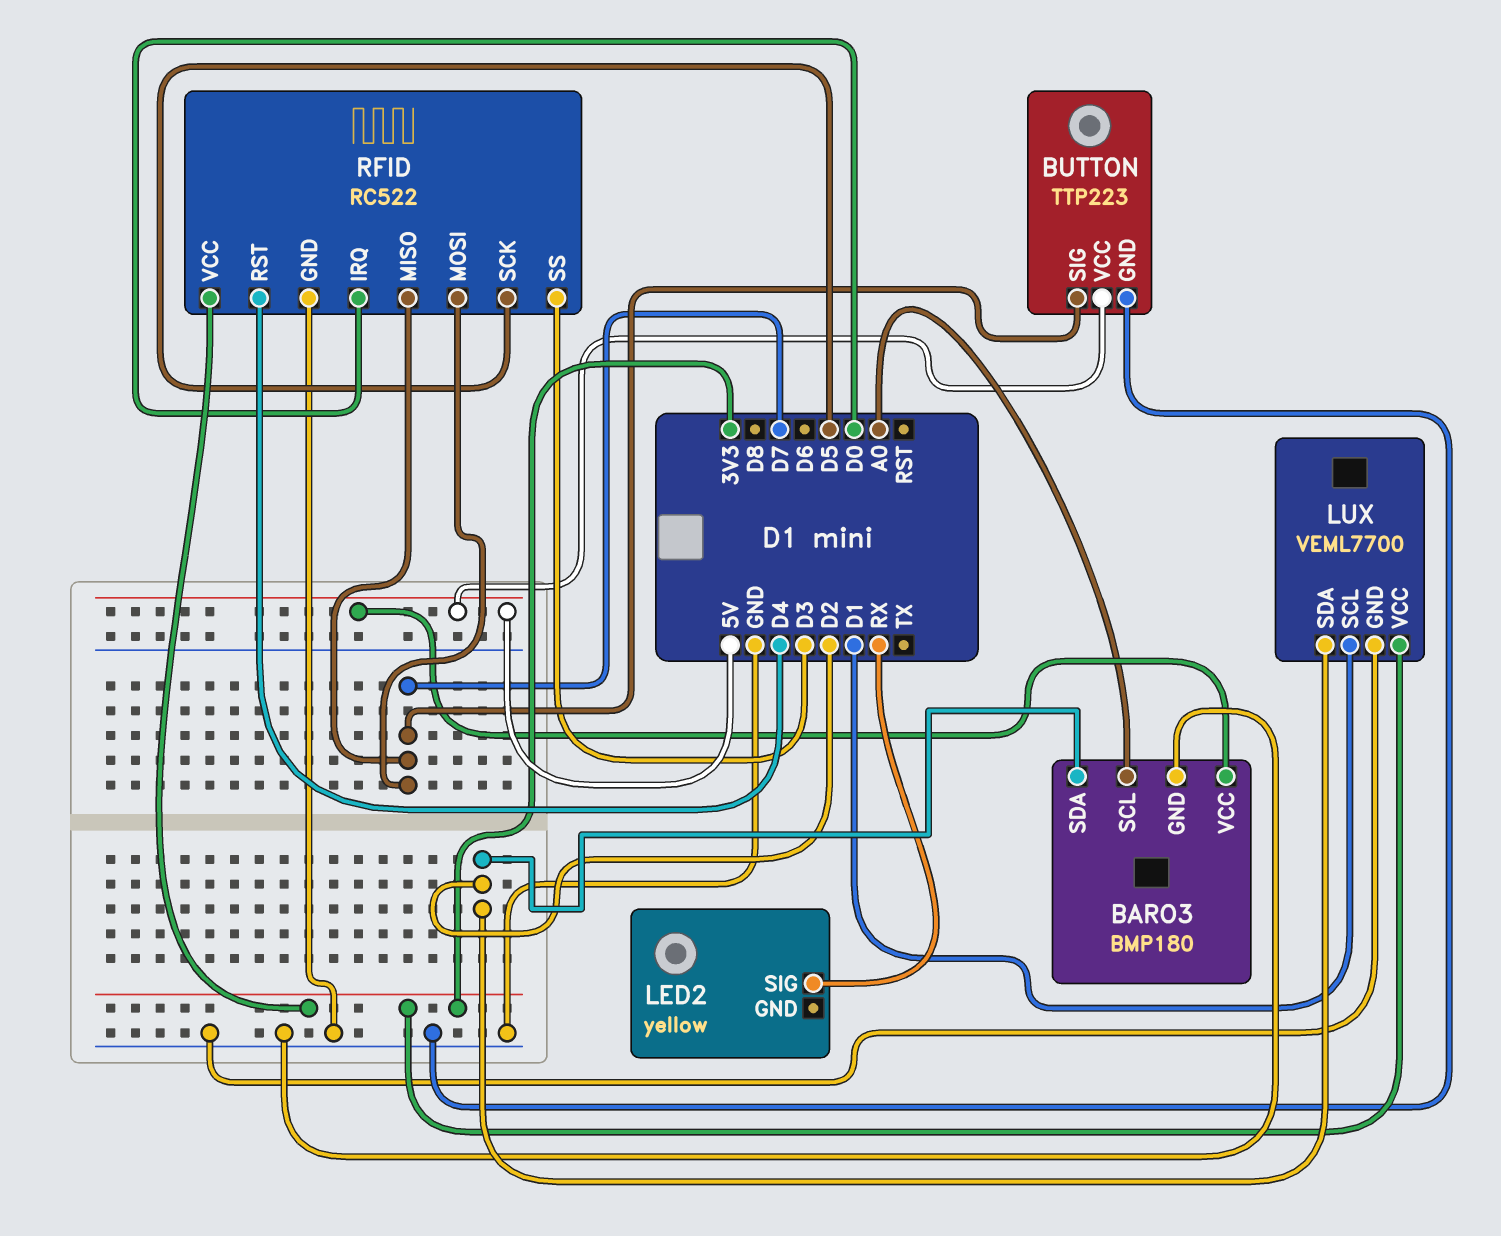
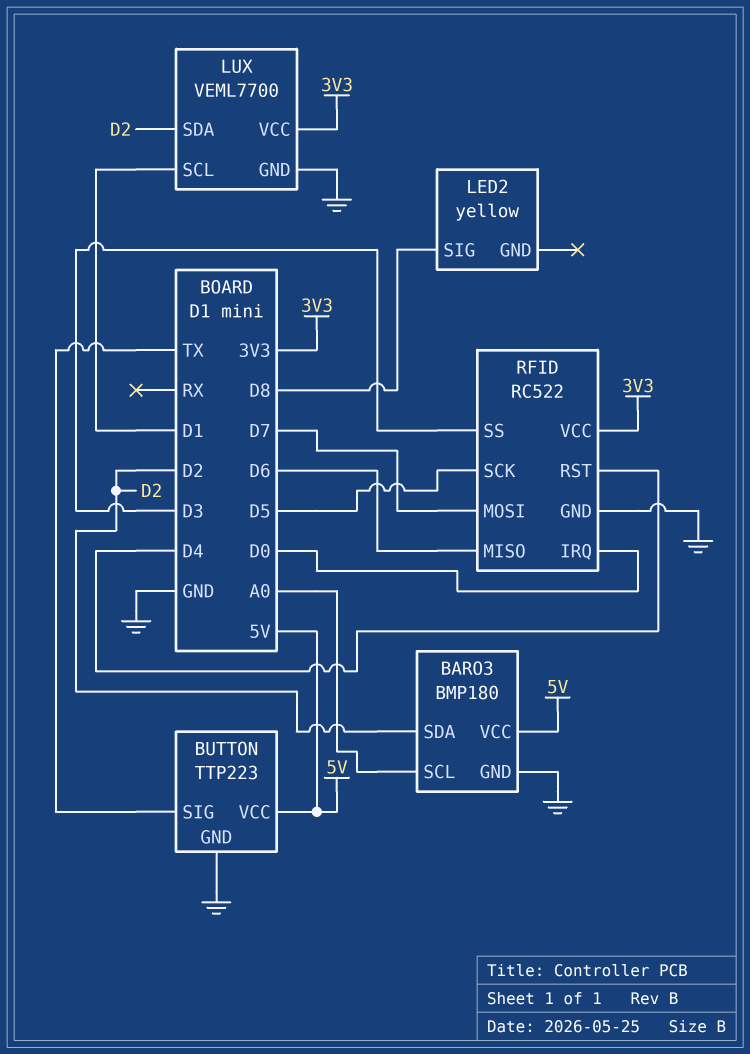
BUTTON pin SIG: D7 -> TX
LED2 pin SIG: RX -> D8
RFID pin MISO: D7 -> D6

